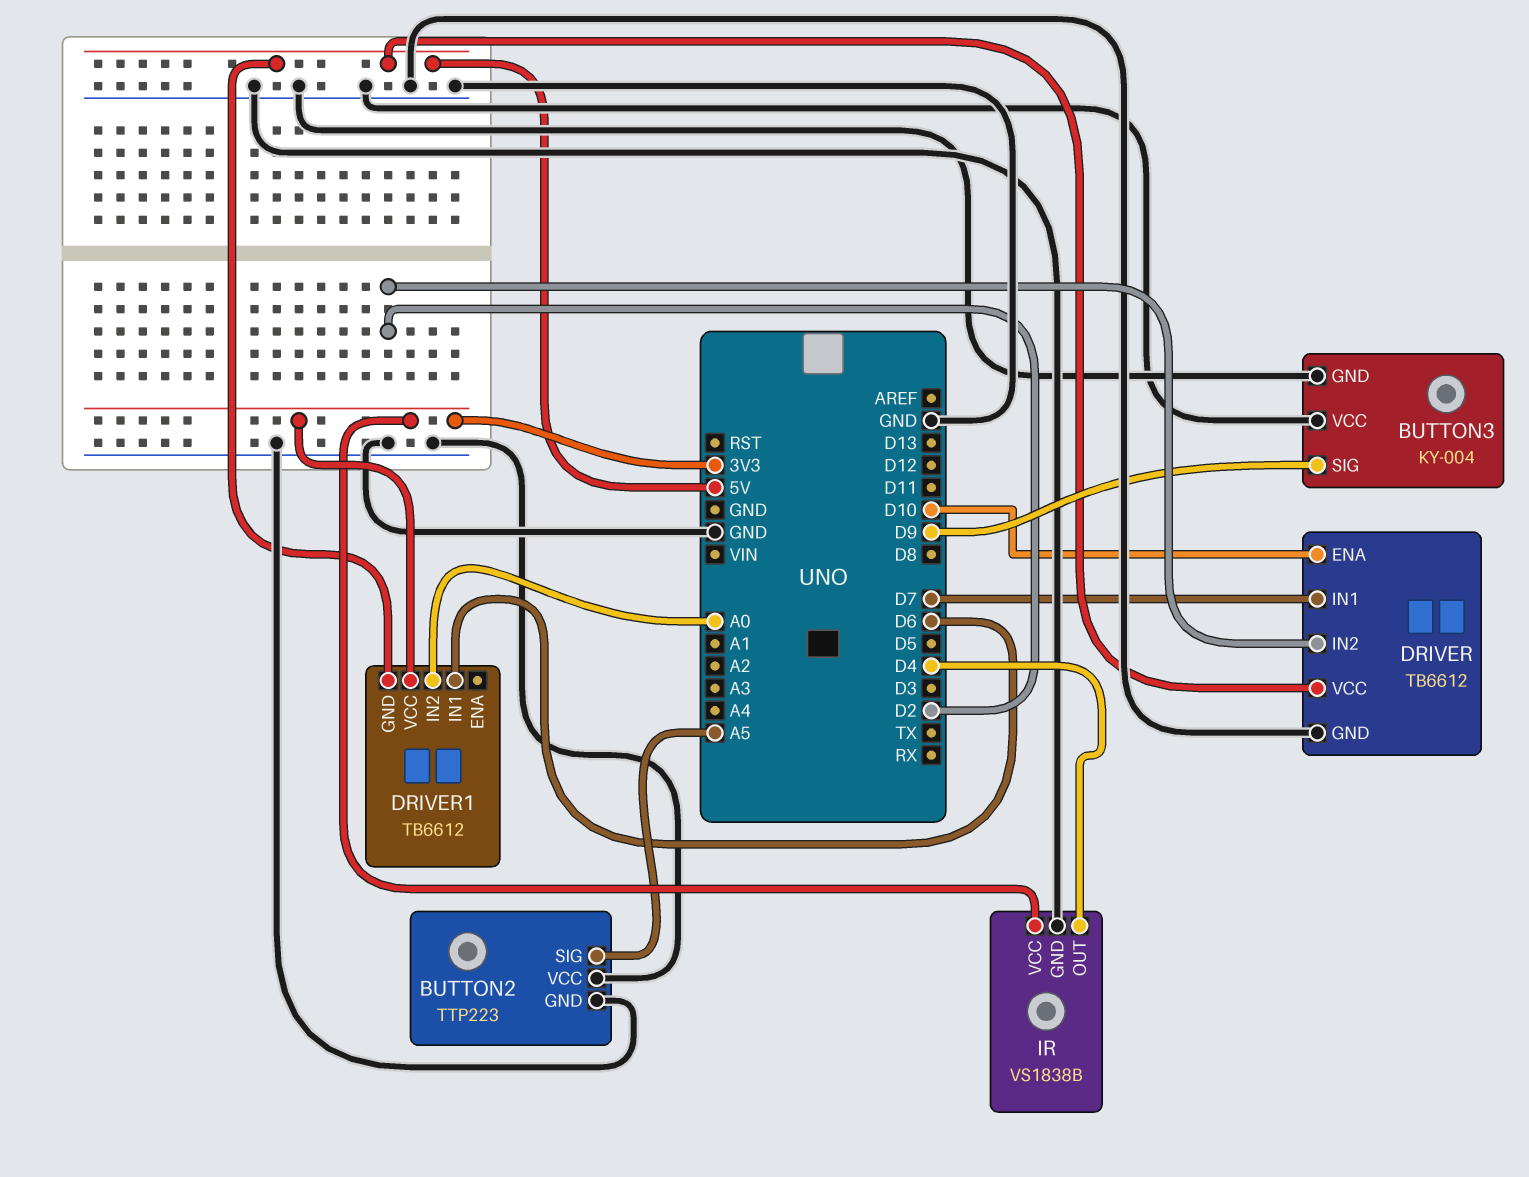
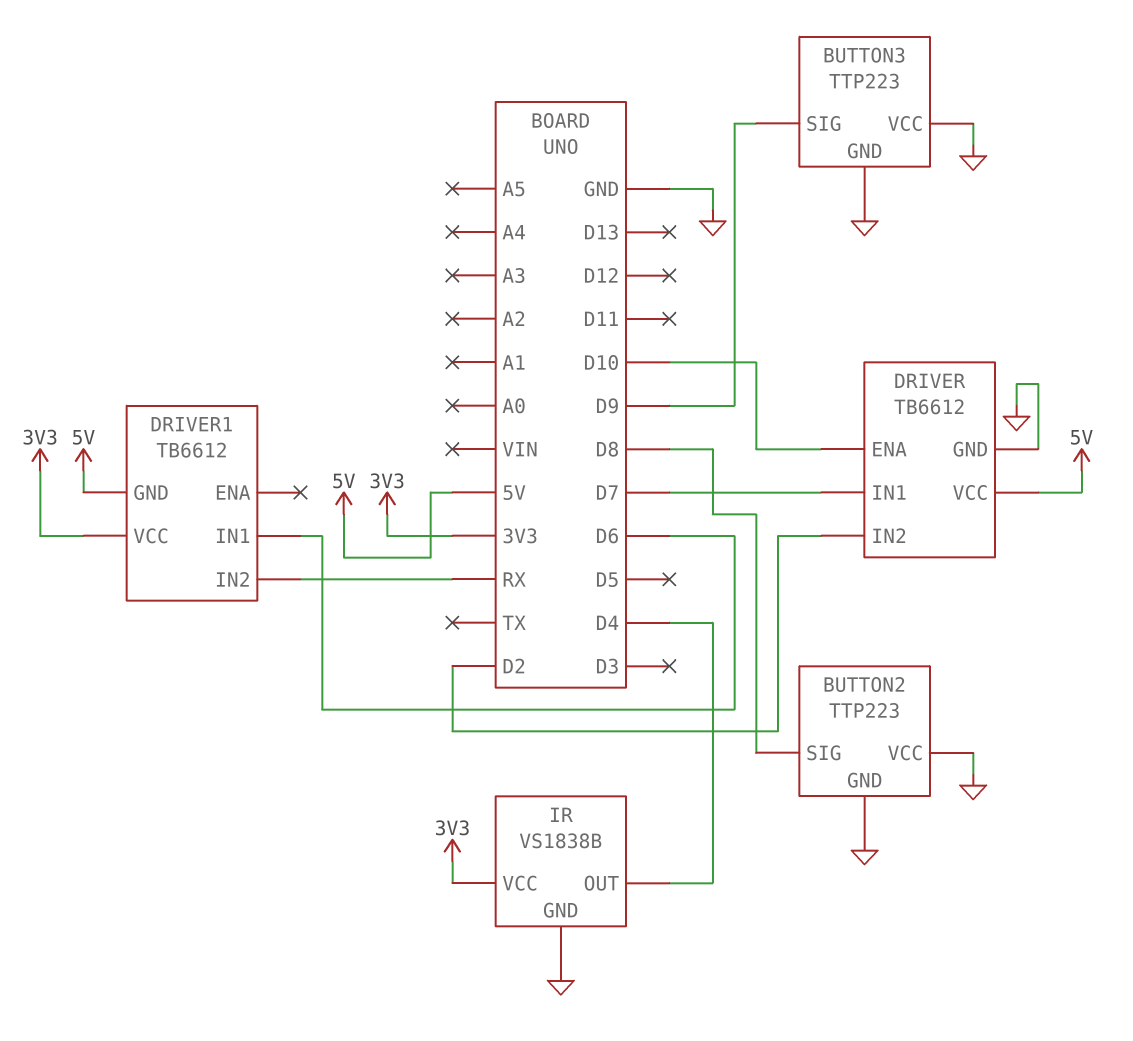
BUTTON2 pin SIG: A5 -> D8
BUTTON3: KY-004 -> TTP223
DRIVER1 pin IN2: A0 -> RX

